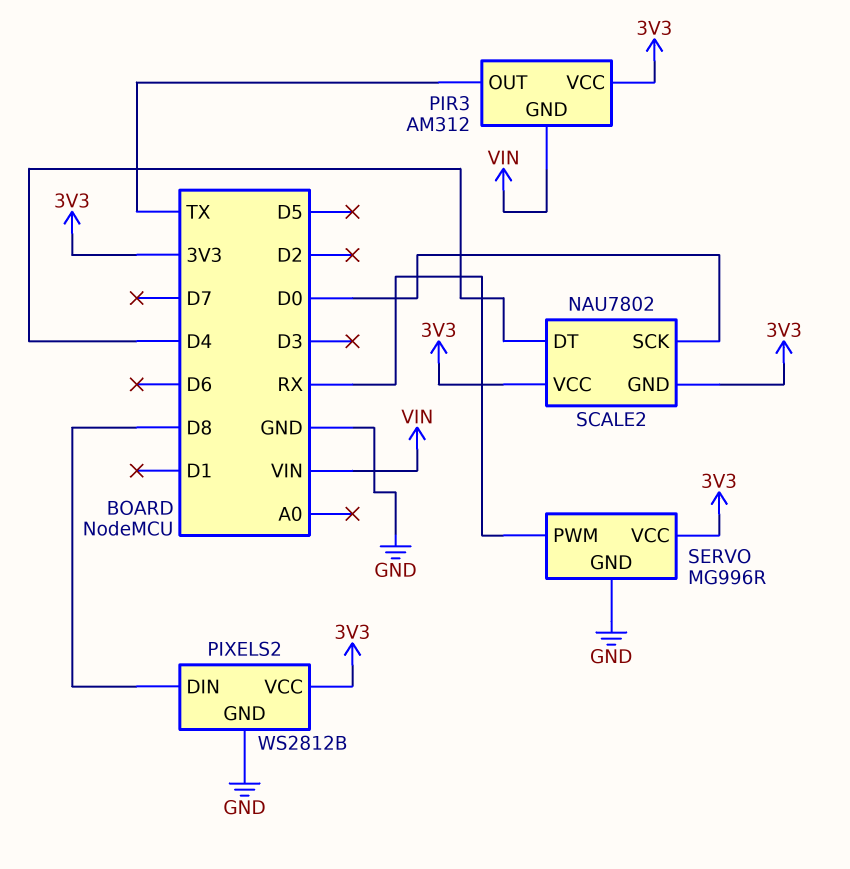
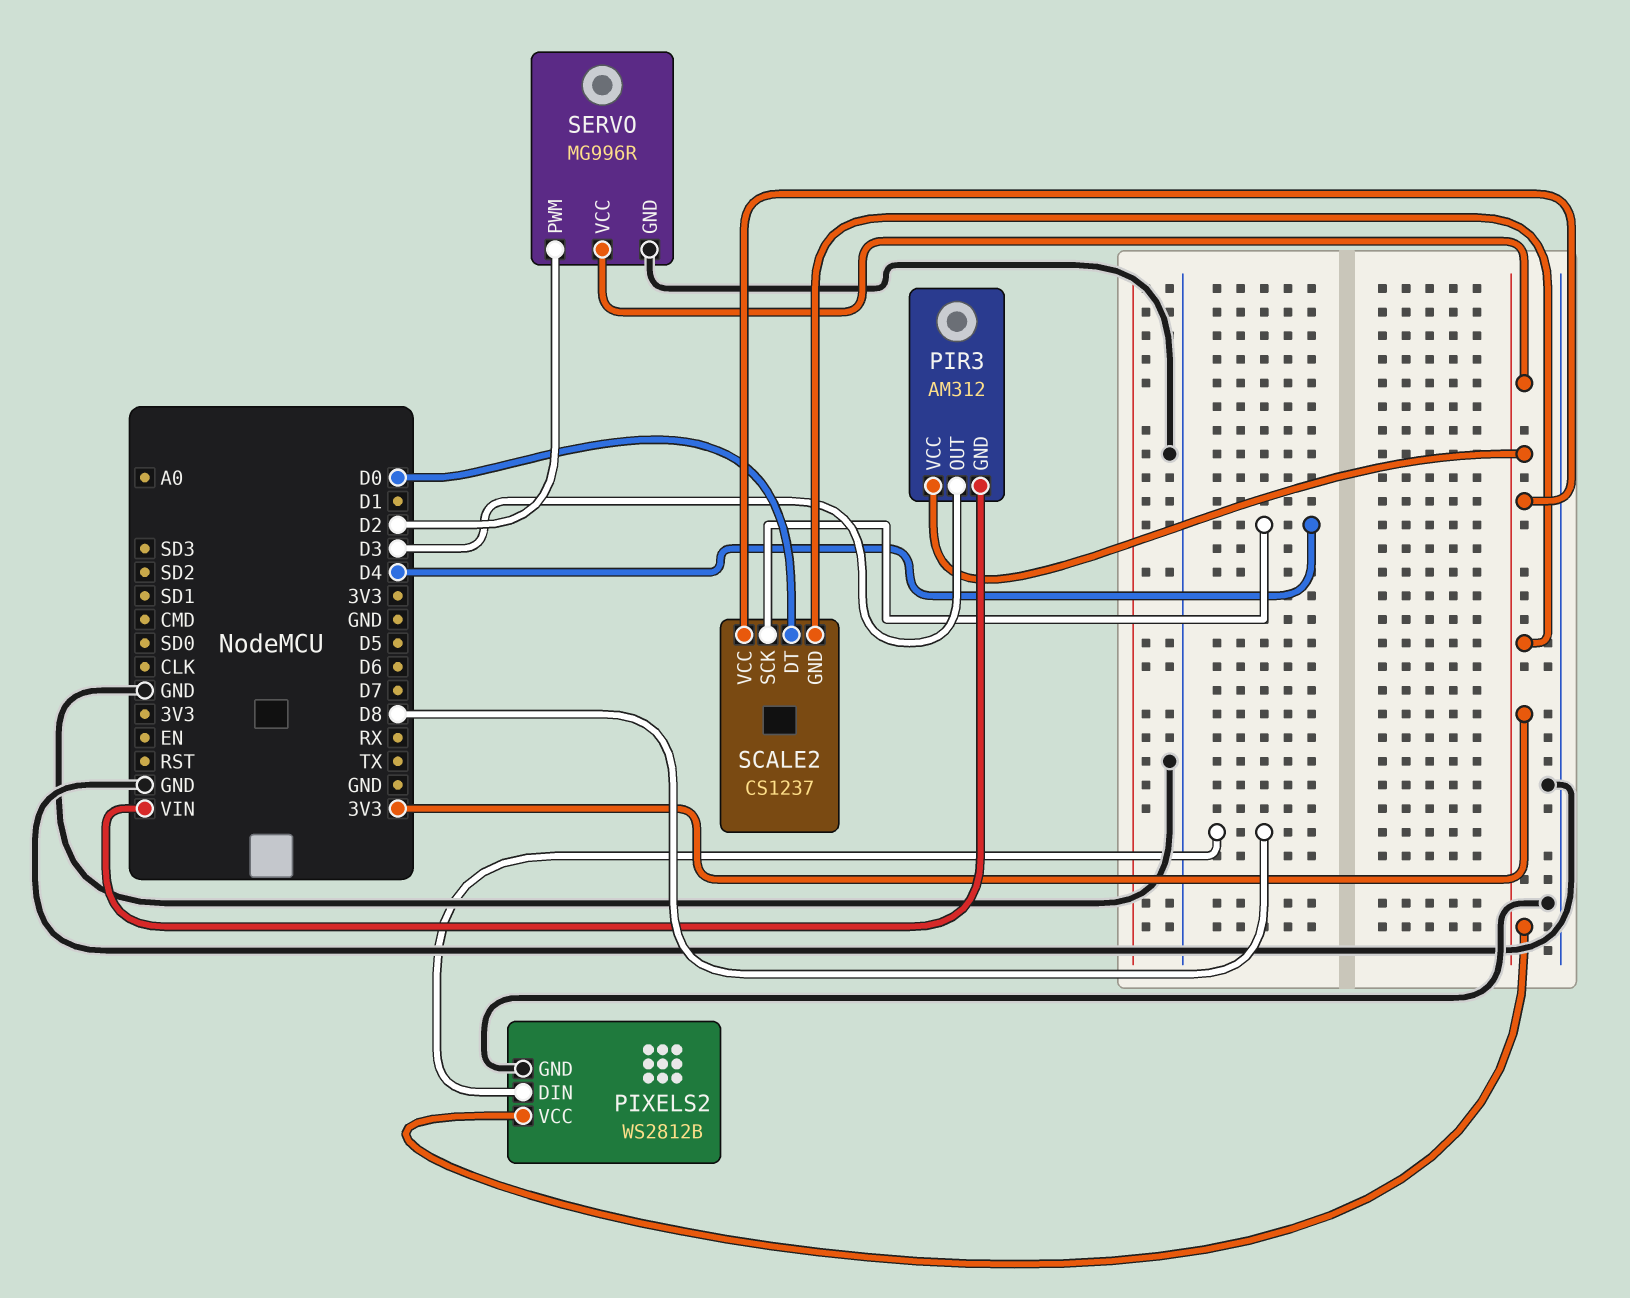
PIR3 pin OUT: TX -> D3
SCALE2: NAU7802 -> CS1237
SCALE2 pin DT: D4 -> D0
SCALE2 pin SCK: D0 -> D4
SERVO pin PWM: RX -> D2

